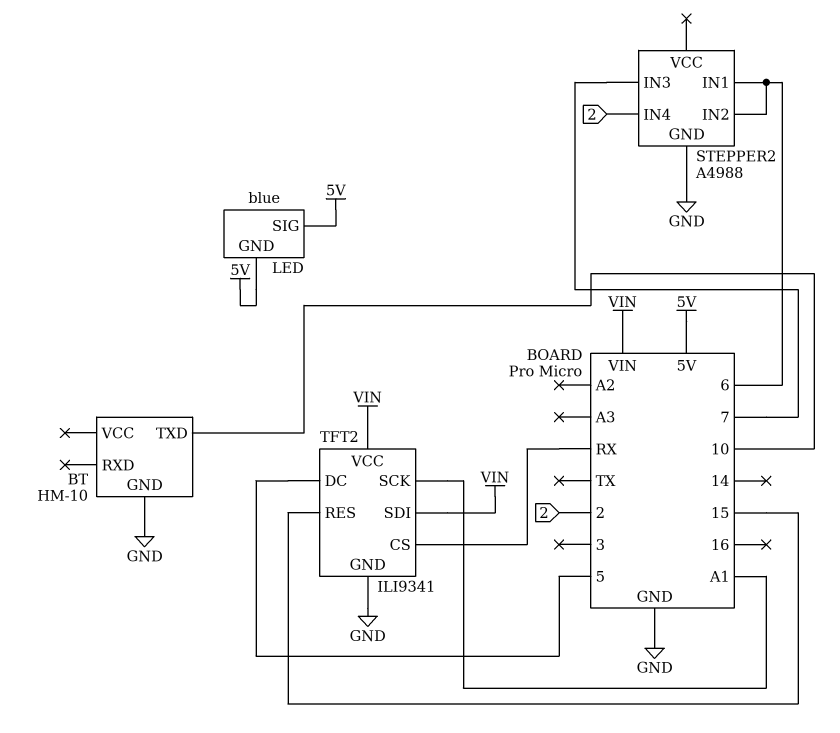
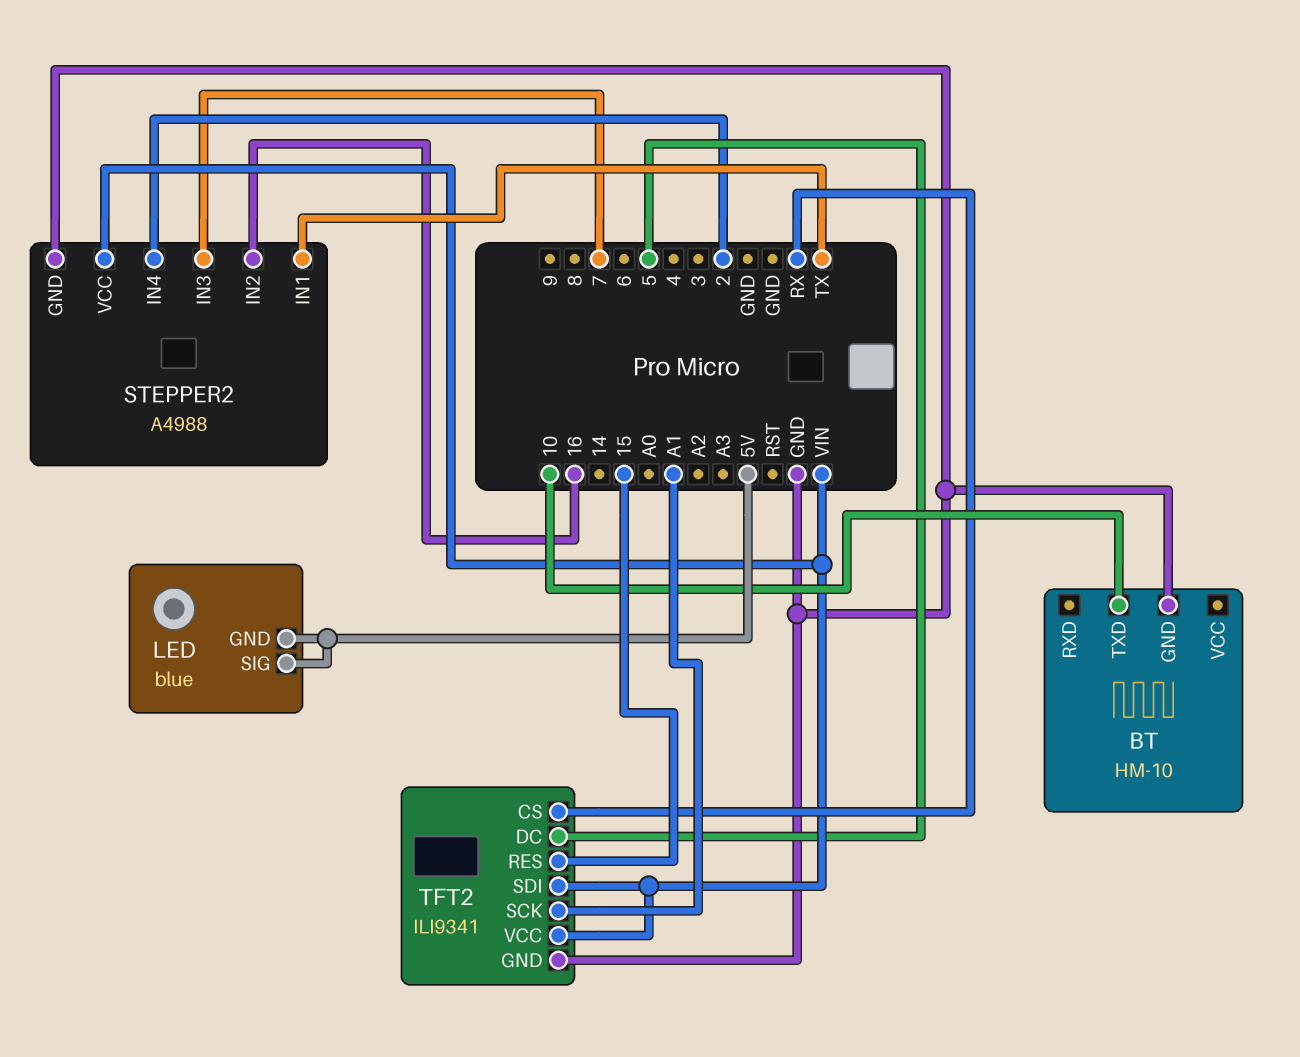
STEPPER2 pin IN1: 6 -> TX
STEPPER2 pin IN2: 6 -> 16
STEPPER2 pin VCC: none -> VIN

